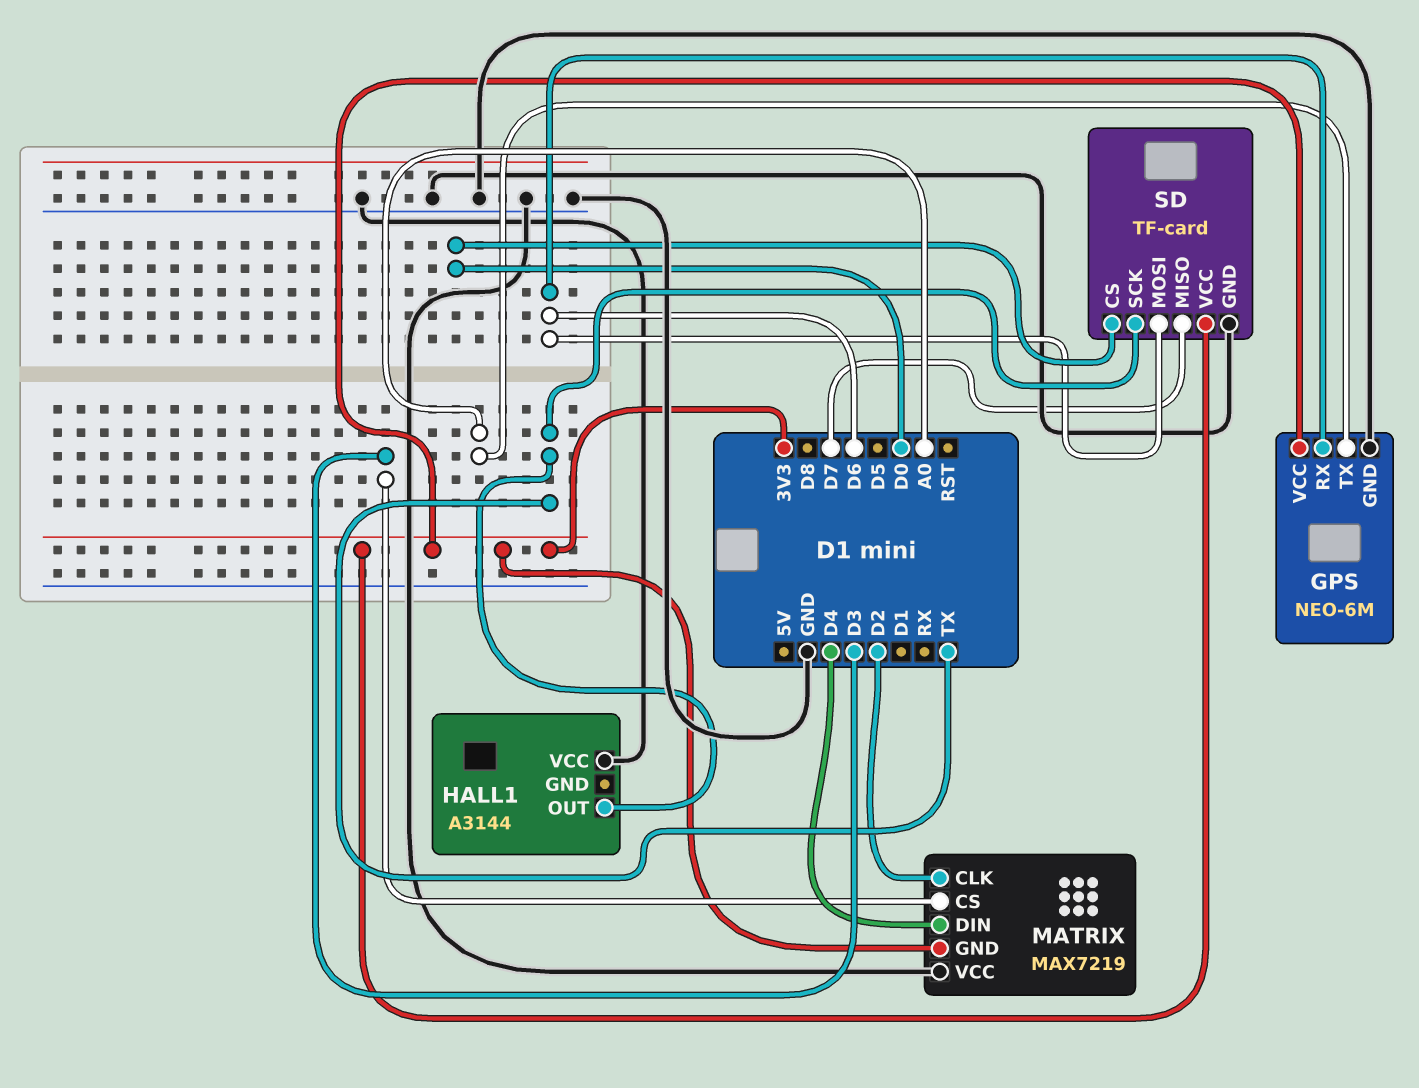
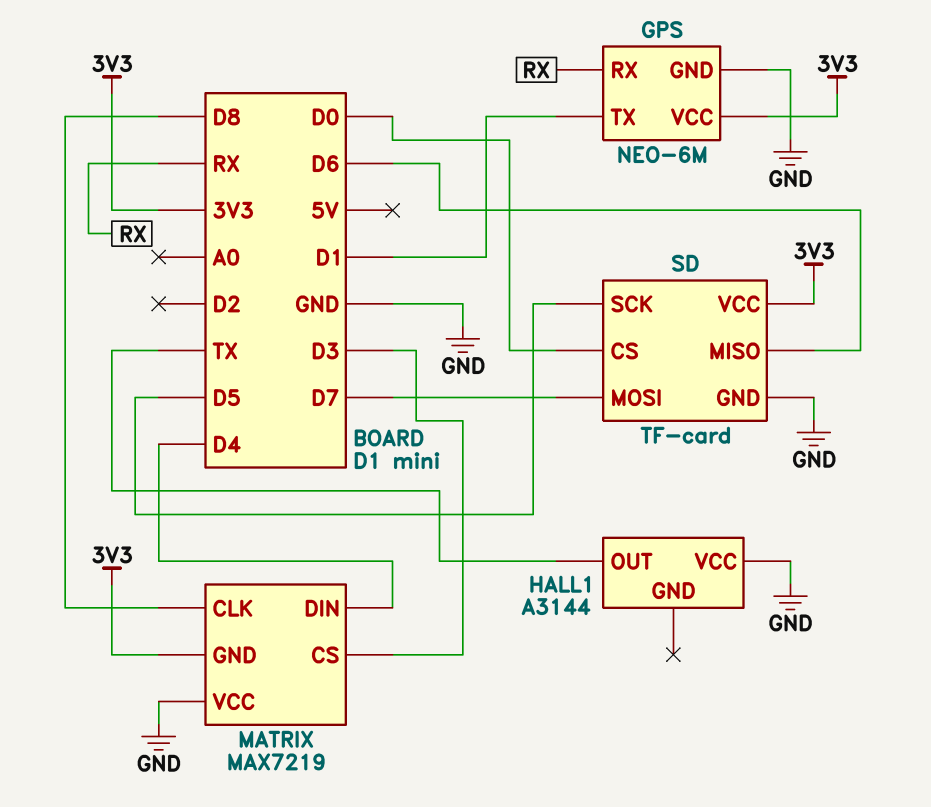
GPS pin RX: D6 -> RX
GPS pin TX: A0 -> D1
MATRIX pin CLK: D2 -> D8
SD pin MISO: D7 -> D6
SD pin MOSI: D6 -> D7
SD pin SCK: TX -> D5

